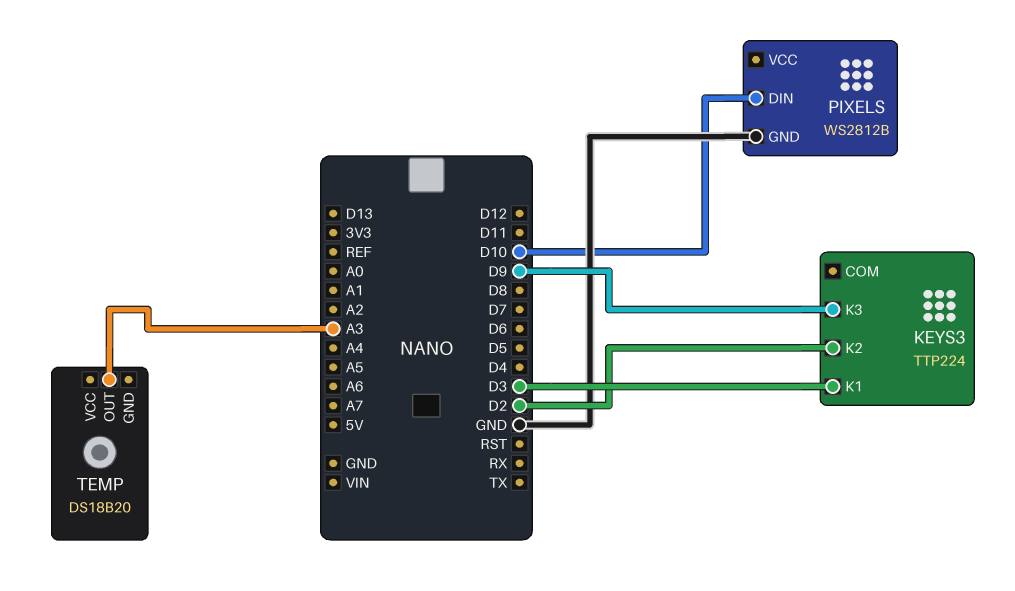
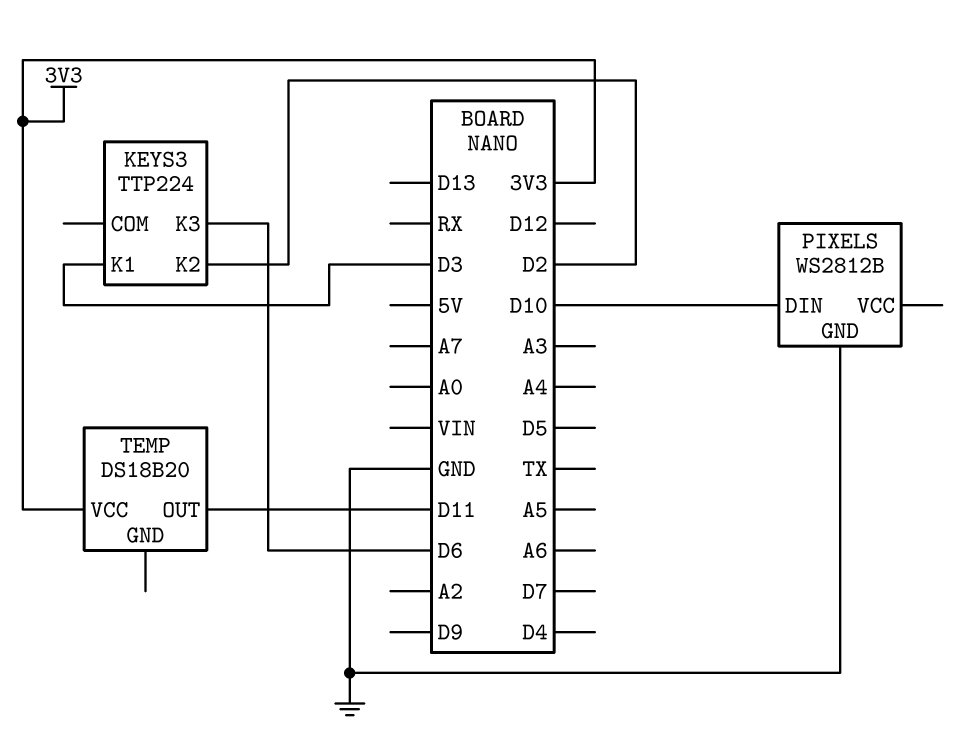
KEYS3 pin K3: D9 -> D6
TEMP pin OUT: A3 -> D11
TEMP pin VCC: none -> 3V3

